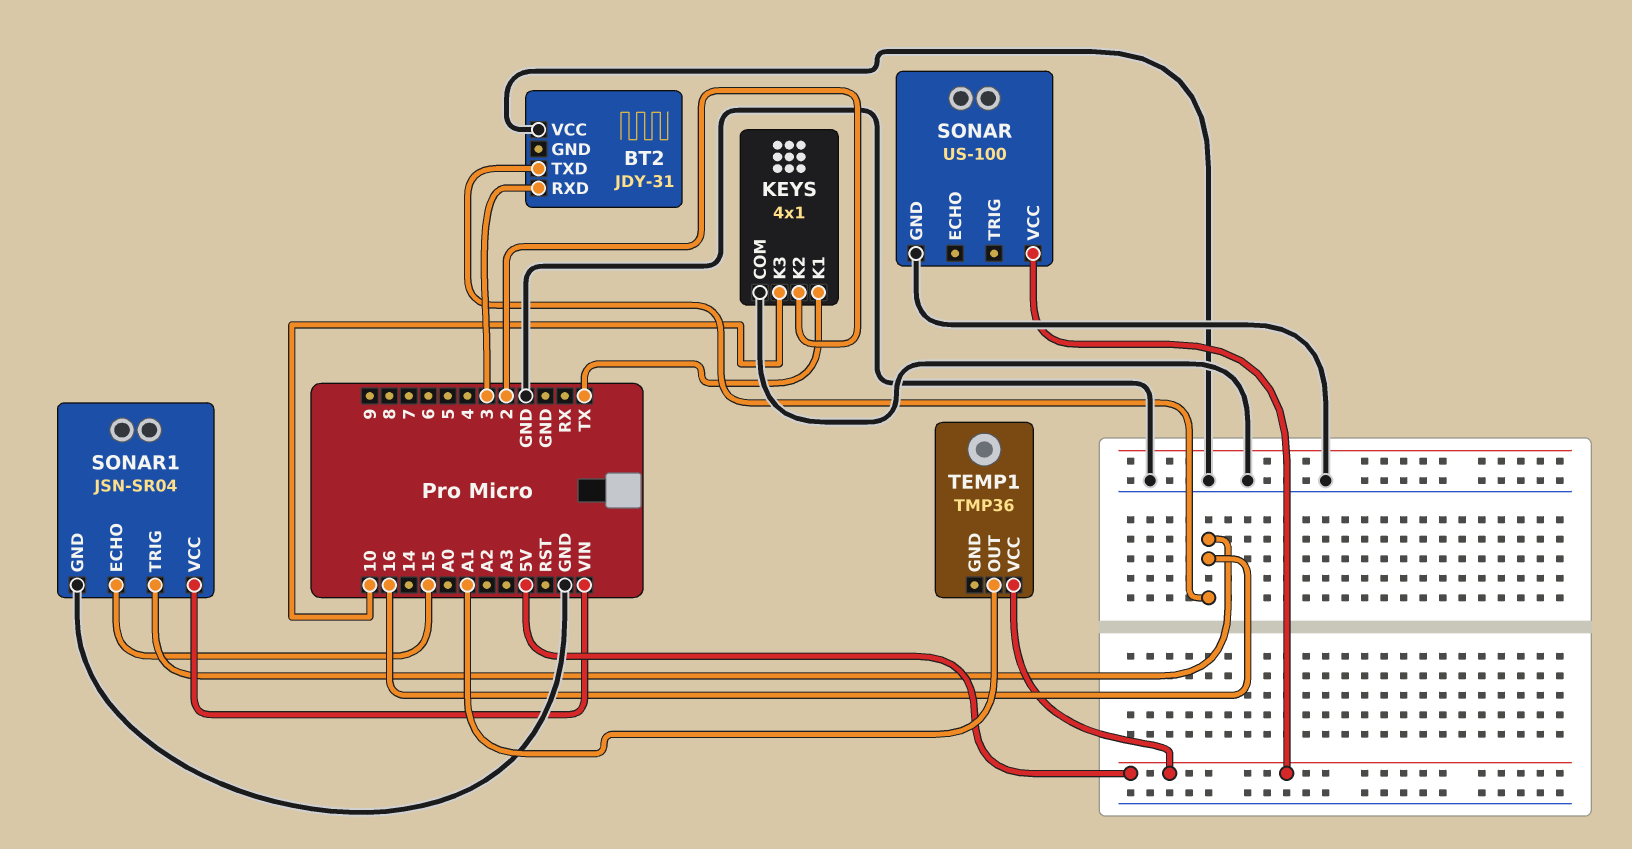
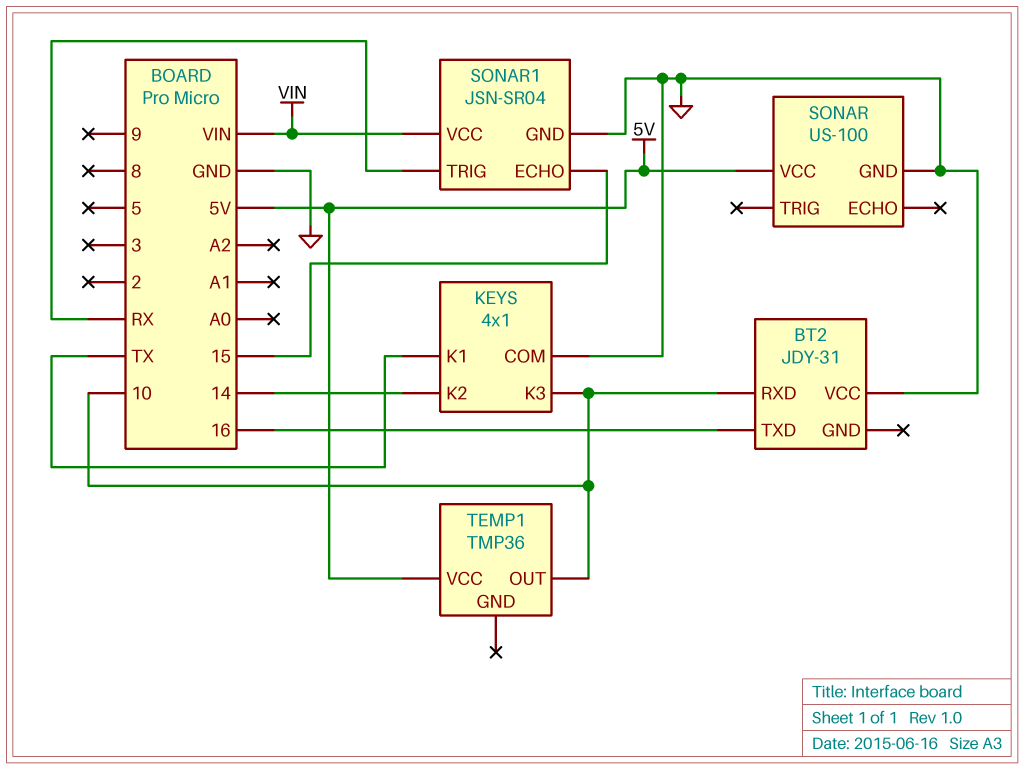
BT2 pin RXD: 3 -> 10
KEYS pin K2: 2 -> 14
SONAR1 pin TRIG: 16 -> RX
TEMP1 pin OUT: A1 -> 10

